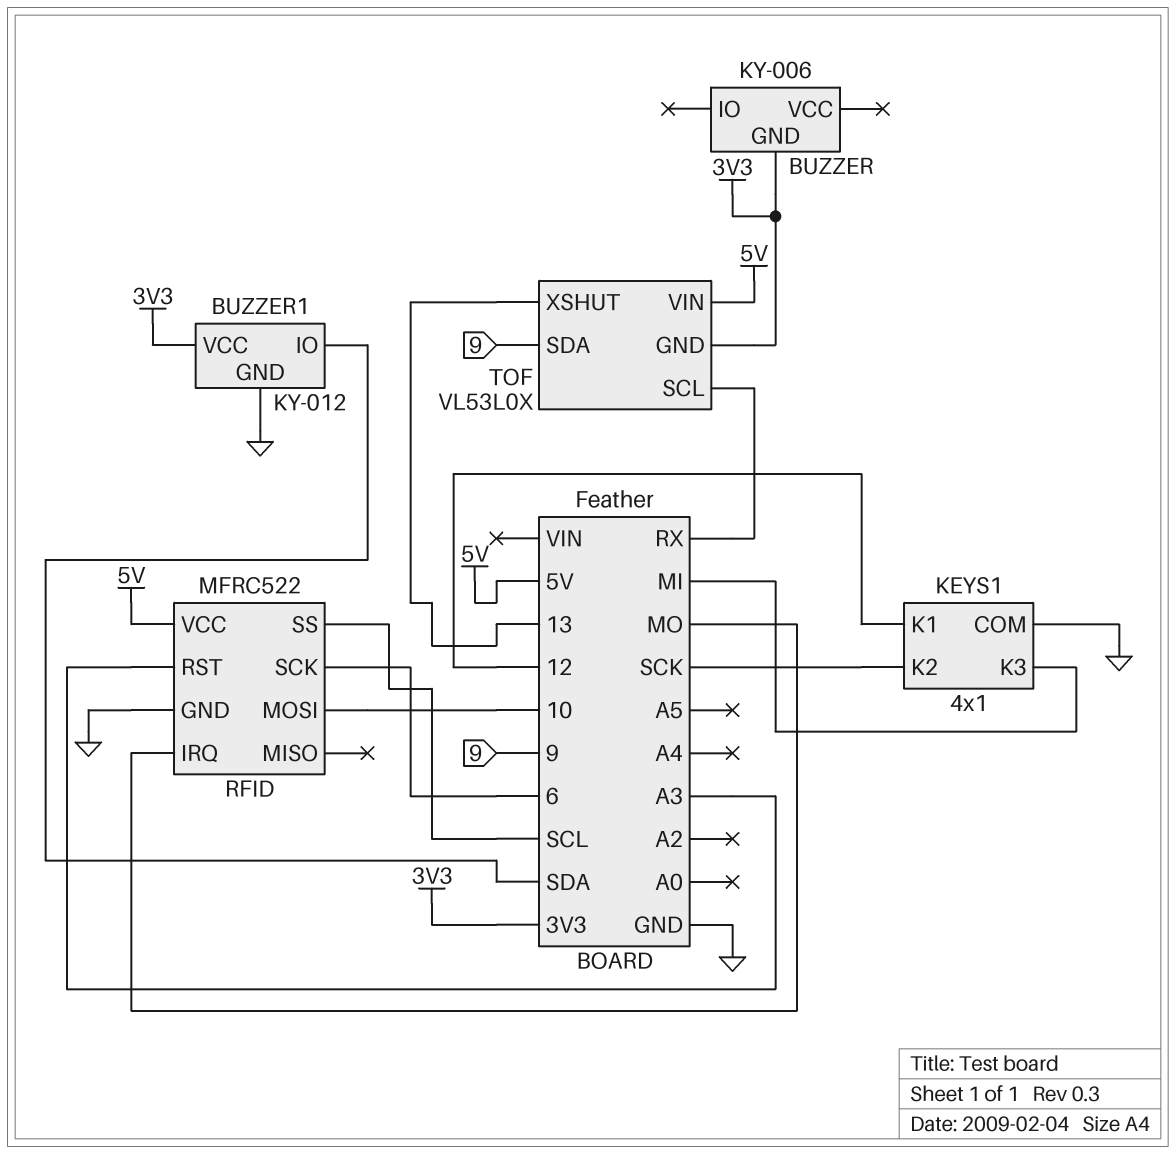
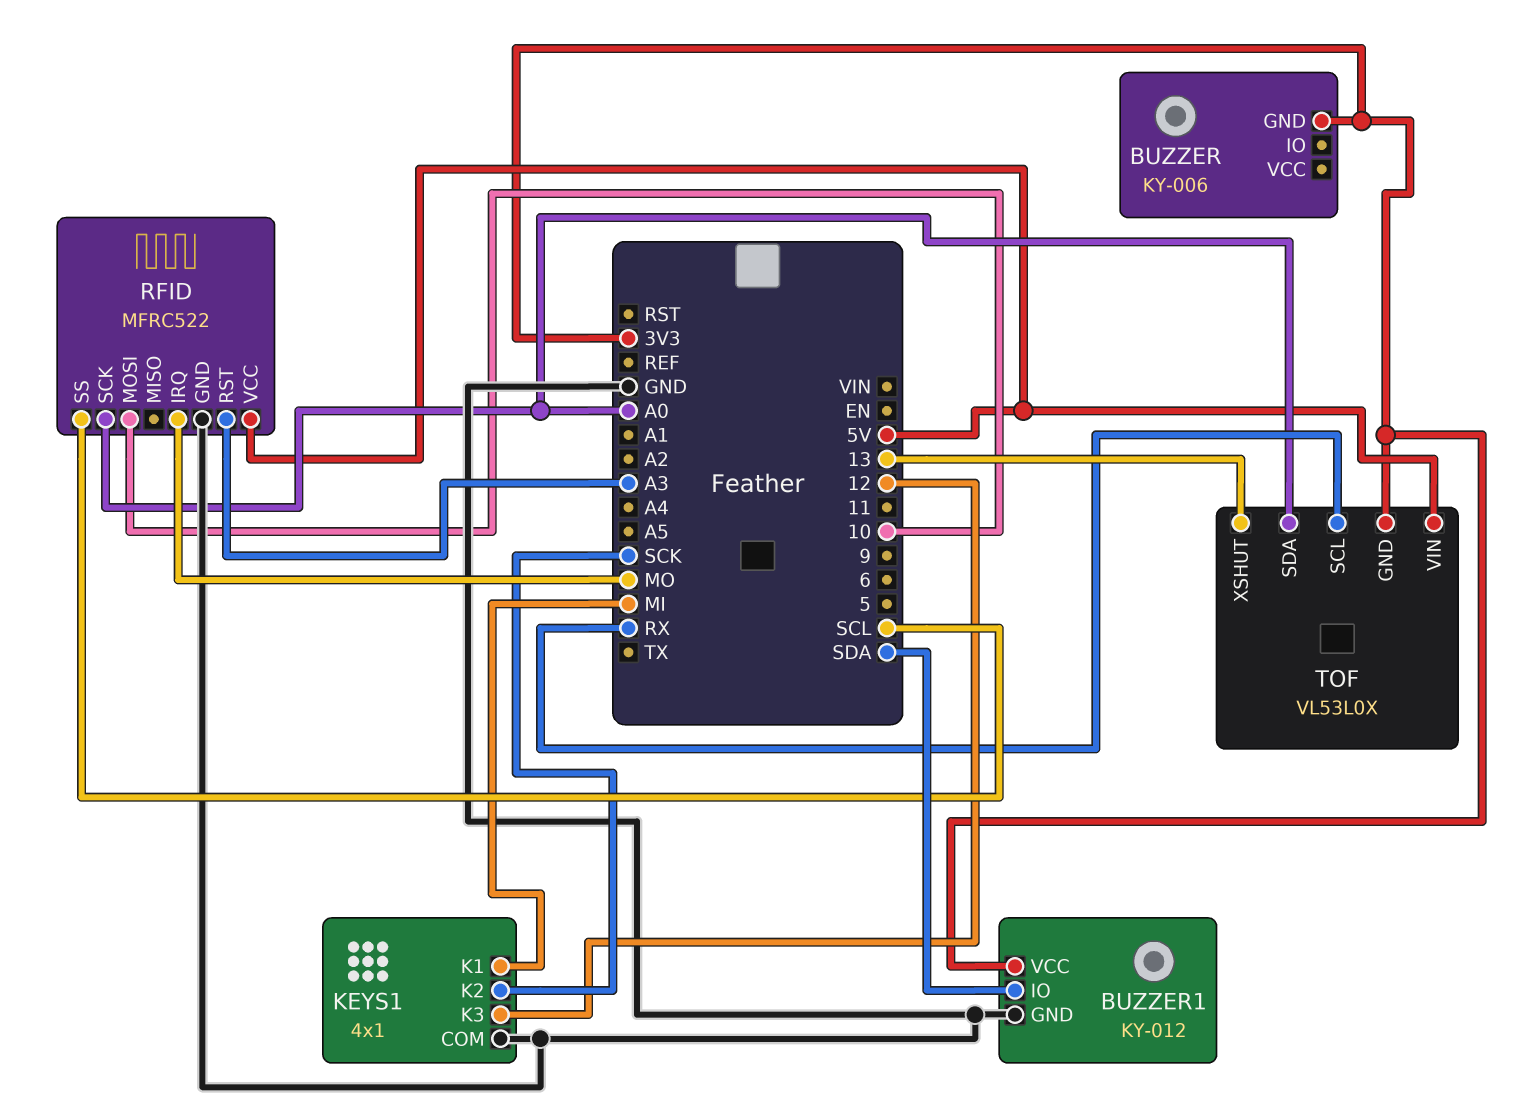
KEYS1 pin K1: 12 -> MI
KEYS1 pin K3: MI -> 12
RFID pin SCK: 6 -> A0
TOF pin SDA: 9 -> A0

